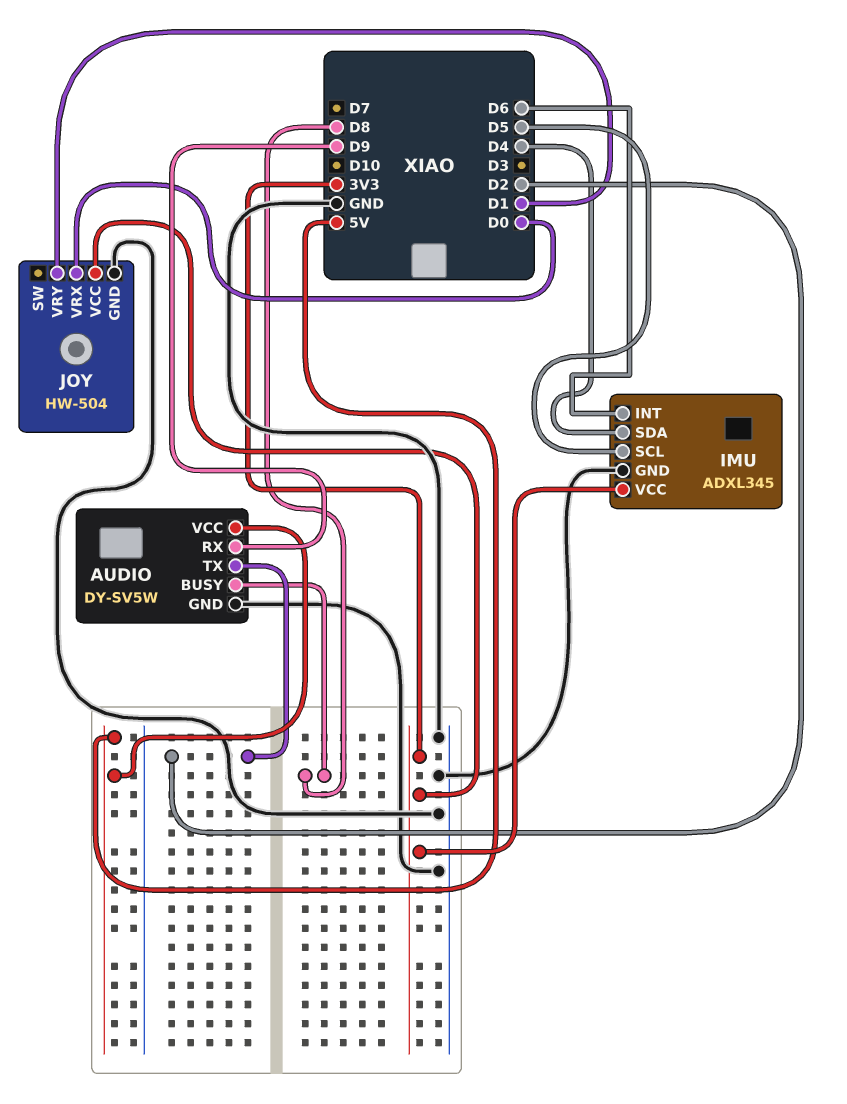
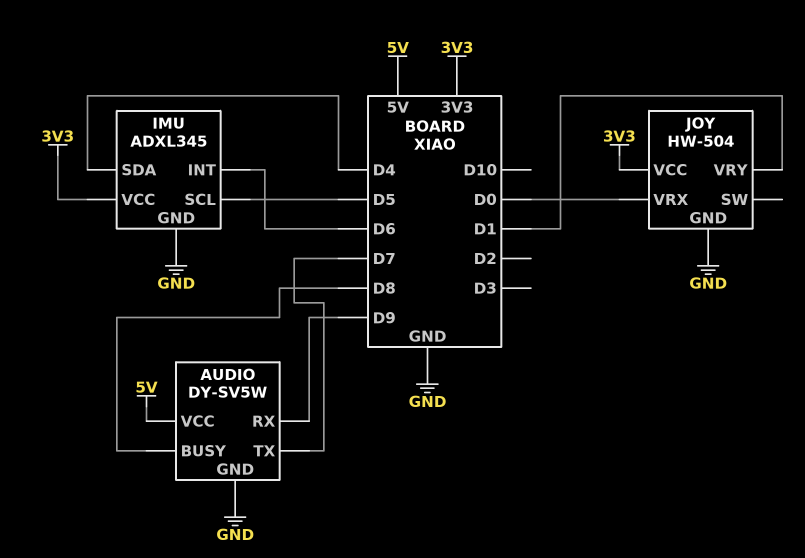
AUDIO pin TX: D2 -> D7

